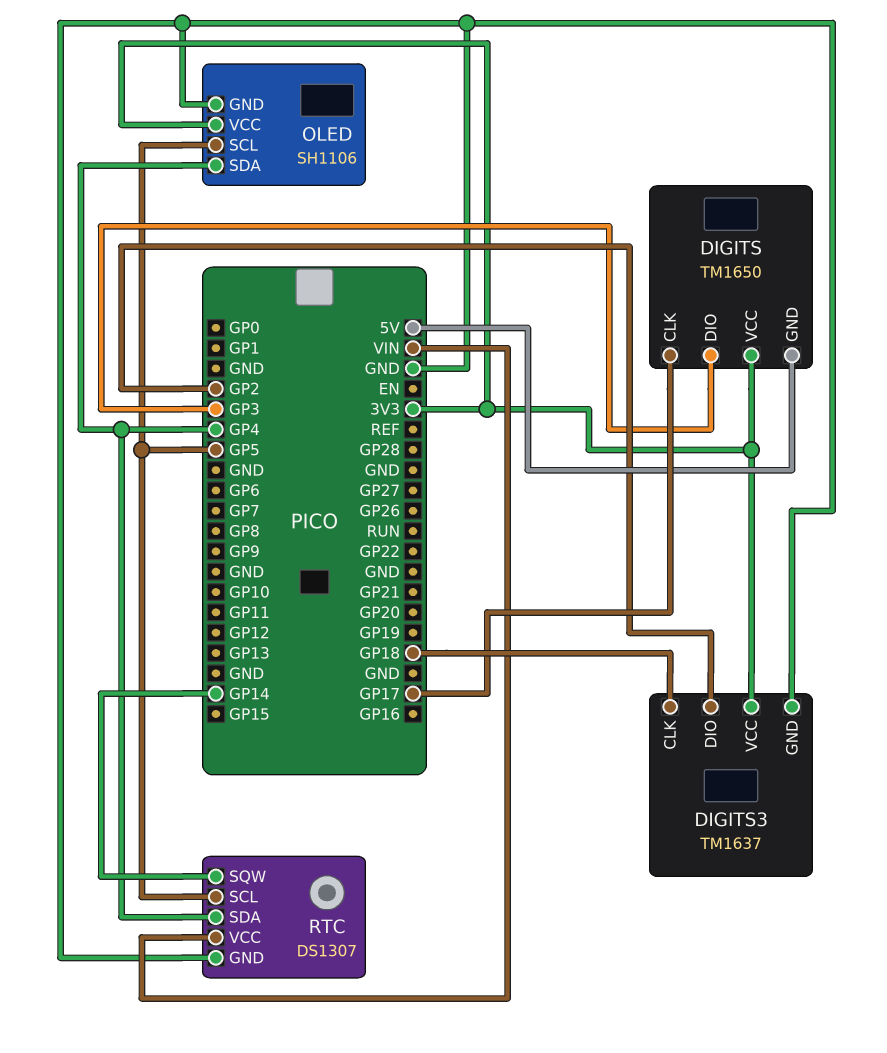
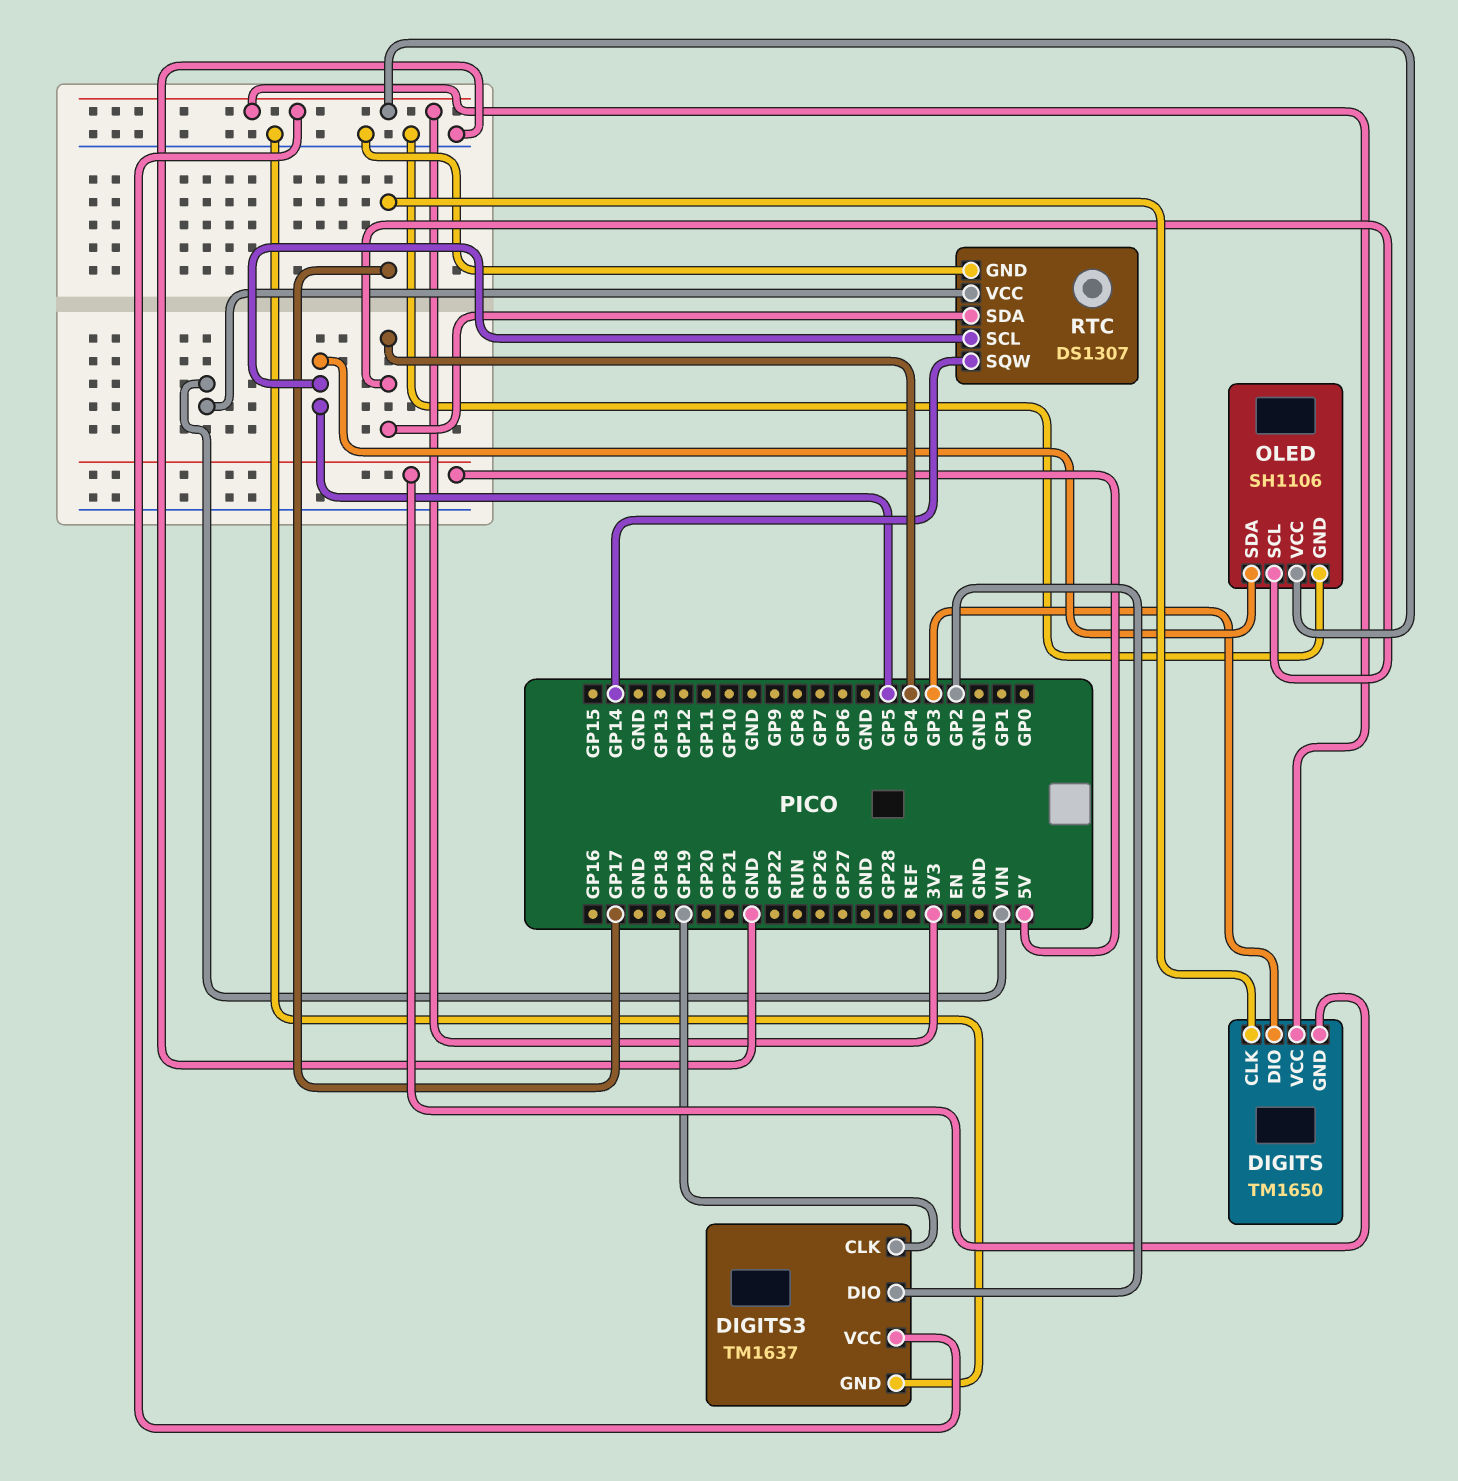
DIGITS3 pin CLK: GP18 -> GP19
OLED pin SCL: GP5 -> GP4
OLED pin SDA: GP4 -> GP5

